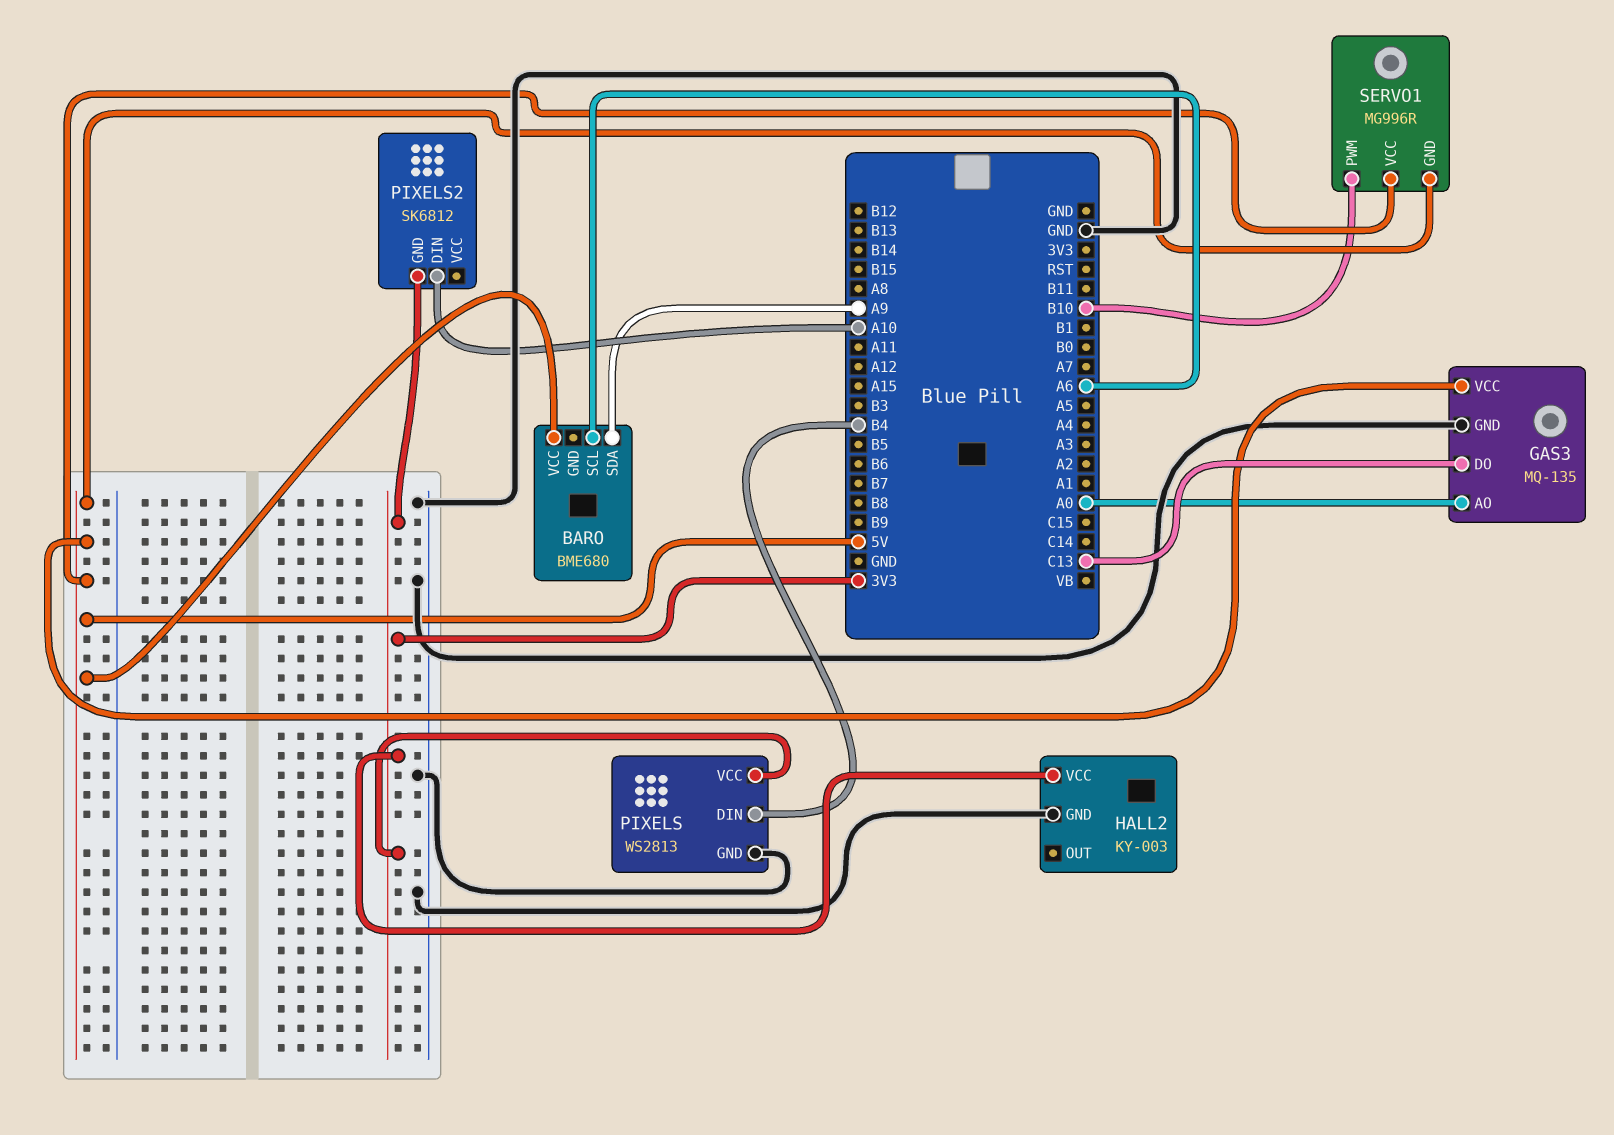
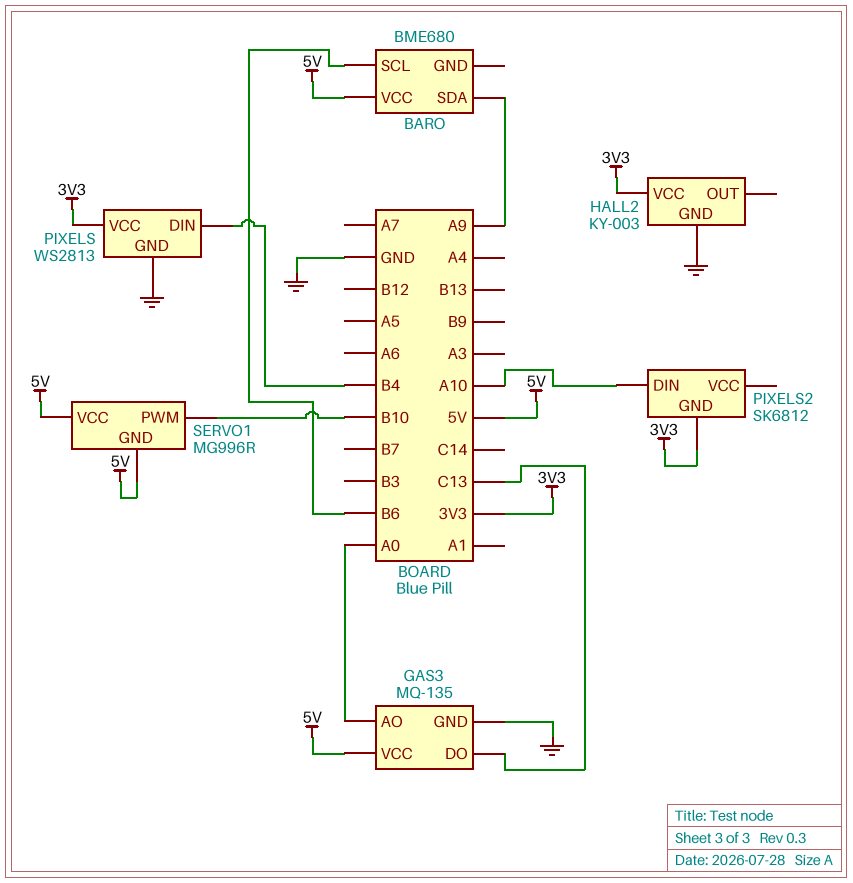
BARO pin SCL: A6 -> B6

